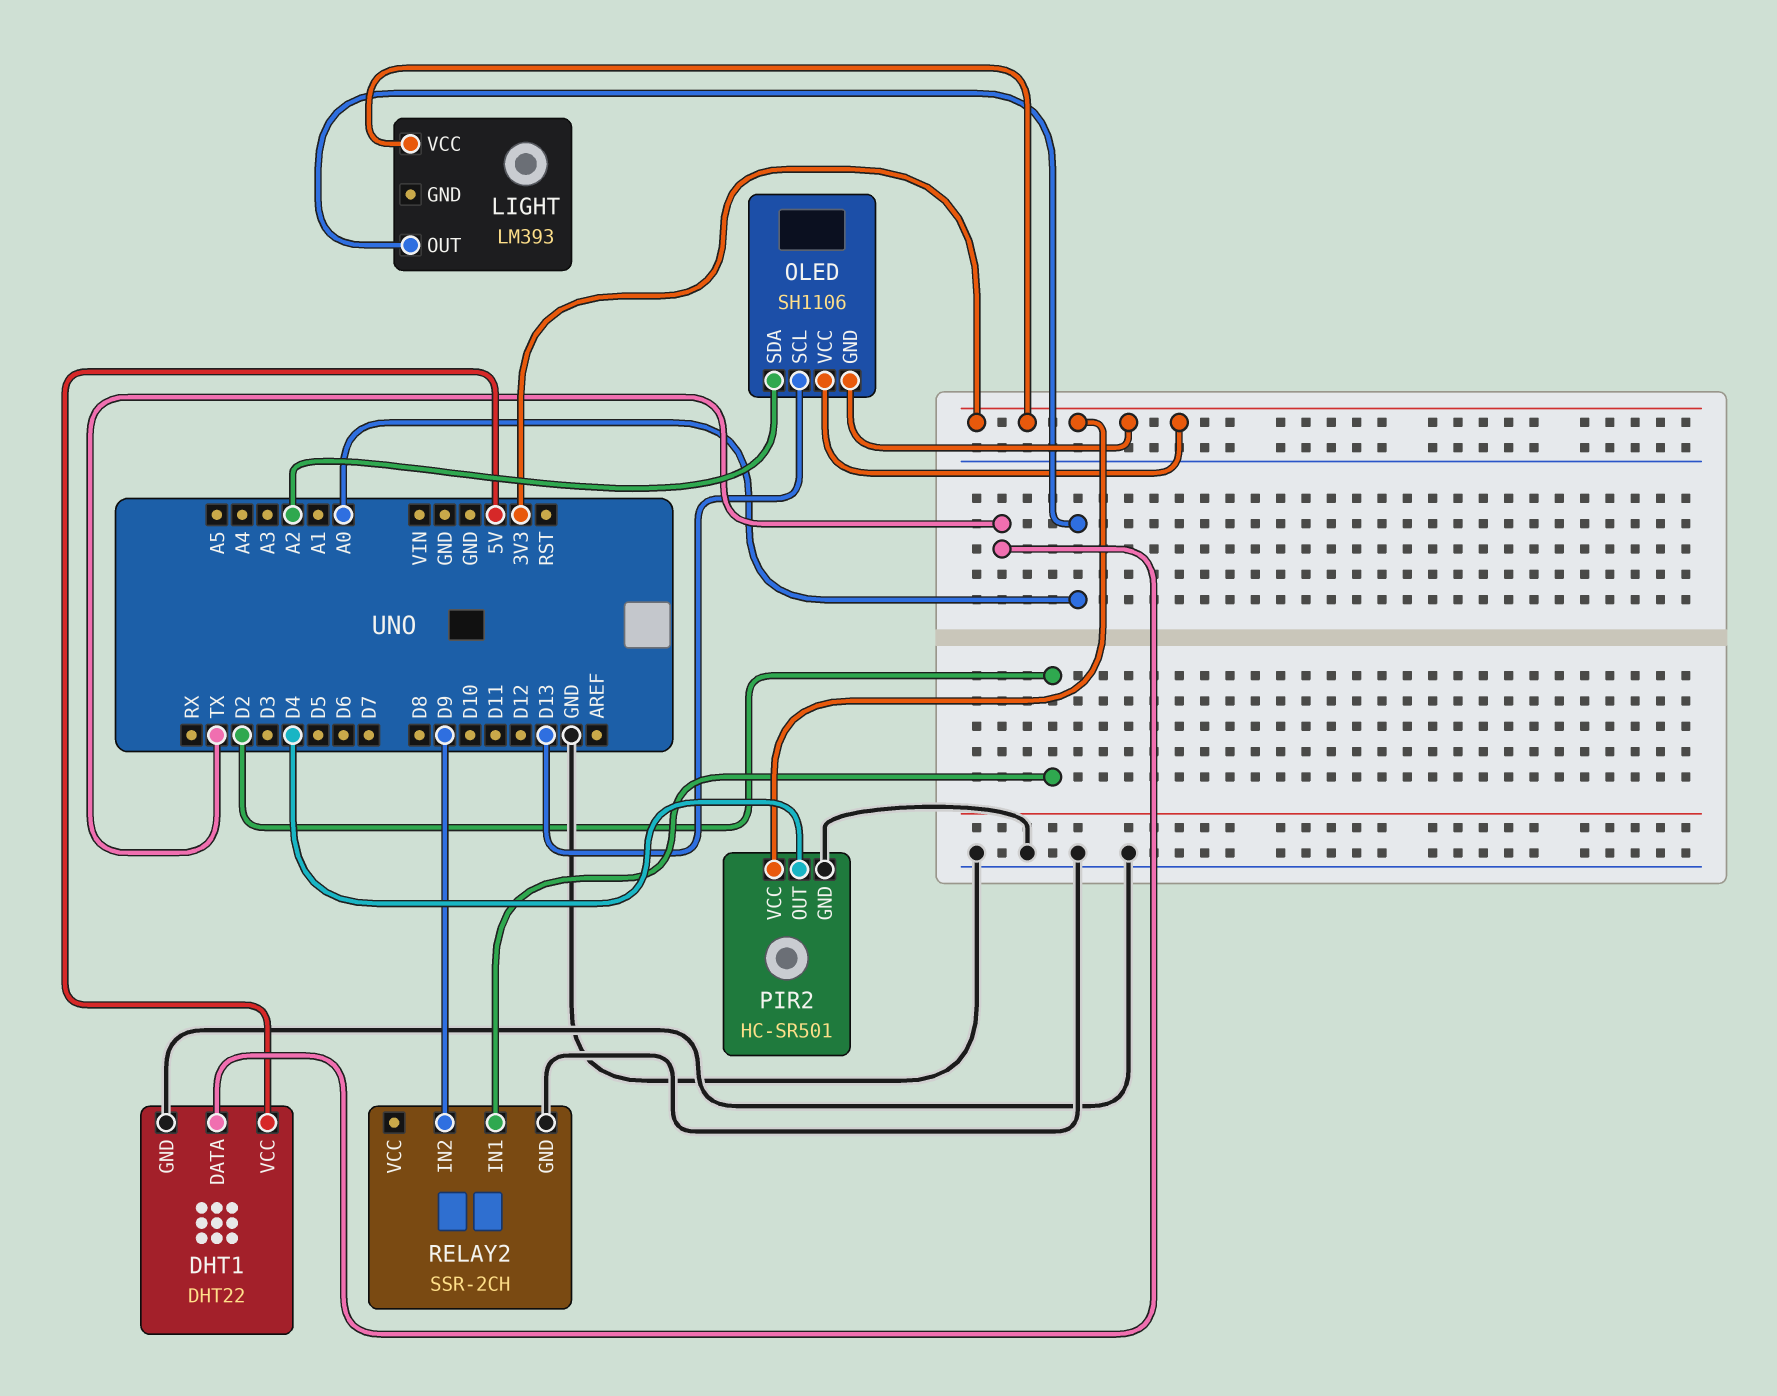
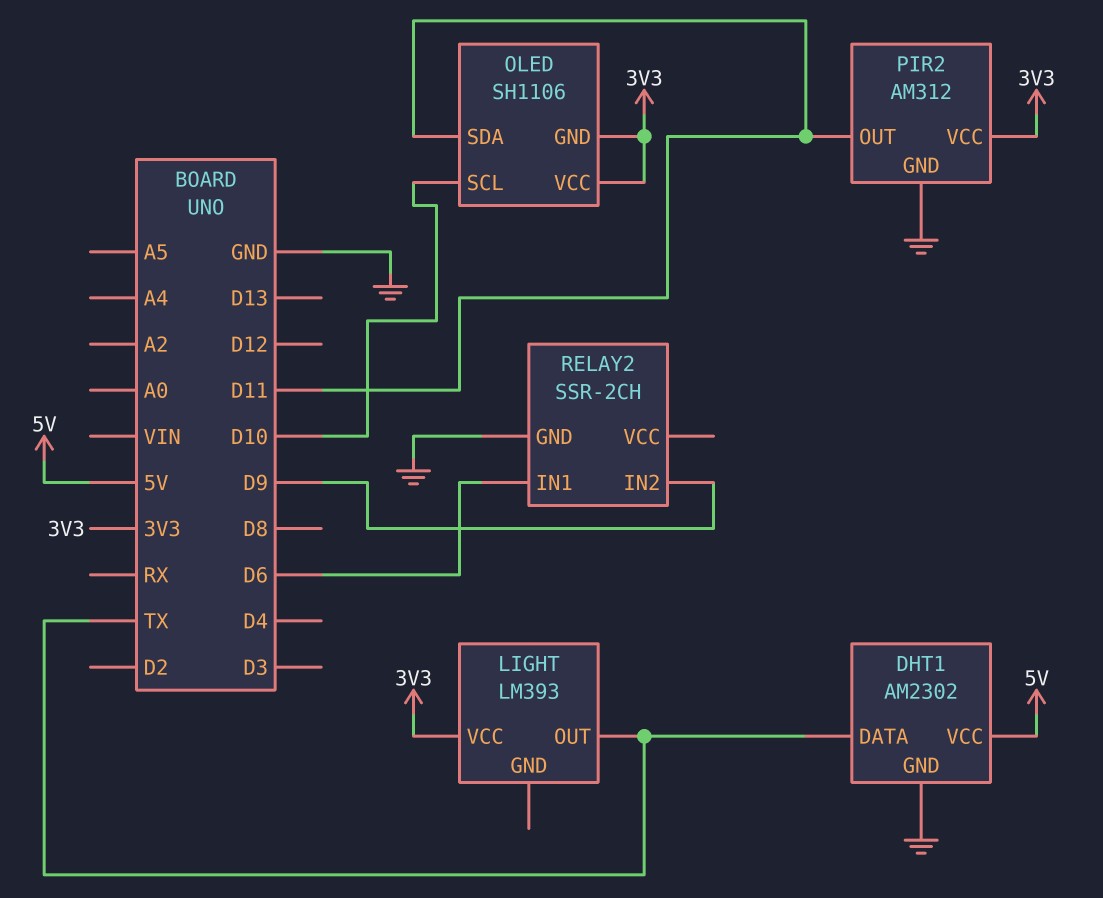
DHT1: DHT22 -> AM2302
LIGHT pin OUT: A0 -> TX
OLED pin SCL: D13 -> D10
OLED pin SDA: A2 -> D11
PIR2: HC-SR501 -> AM312
PIR2 pin OUT: D4 -> D11
RELAY2 pin IN1: D2 -> D6

